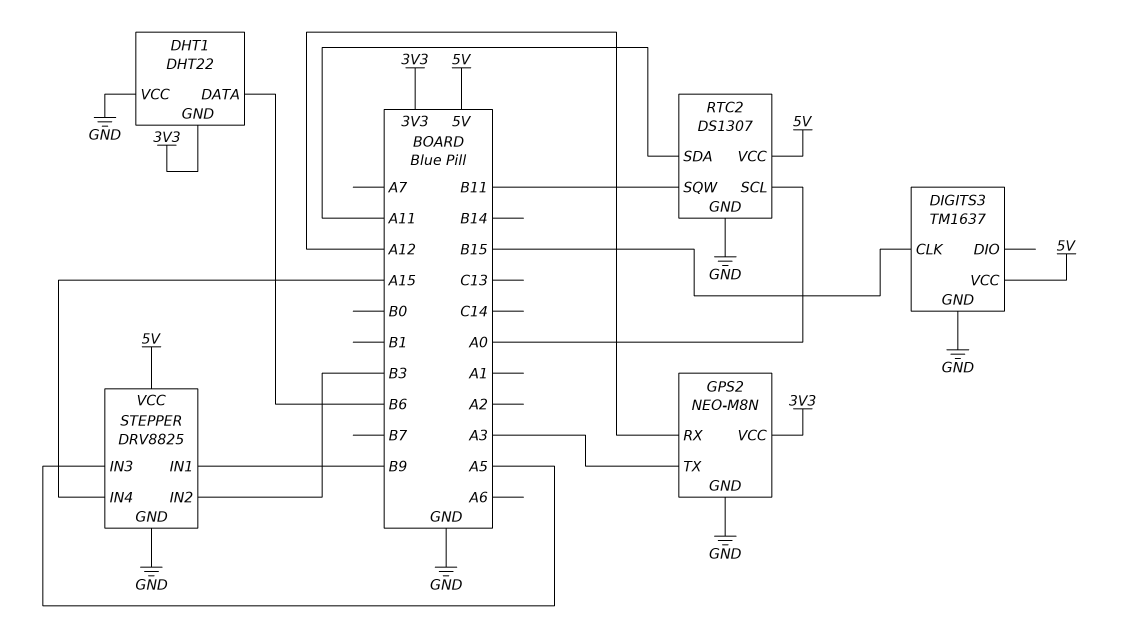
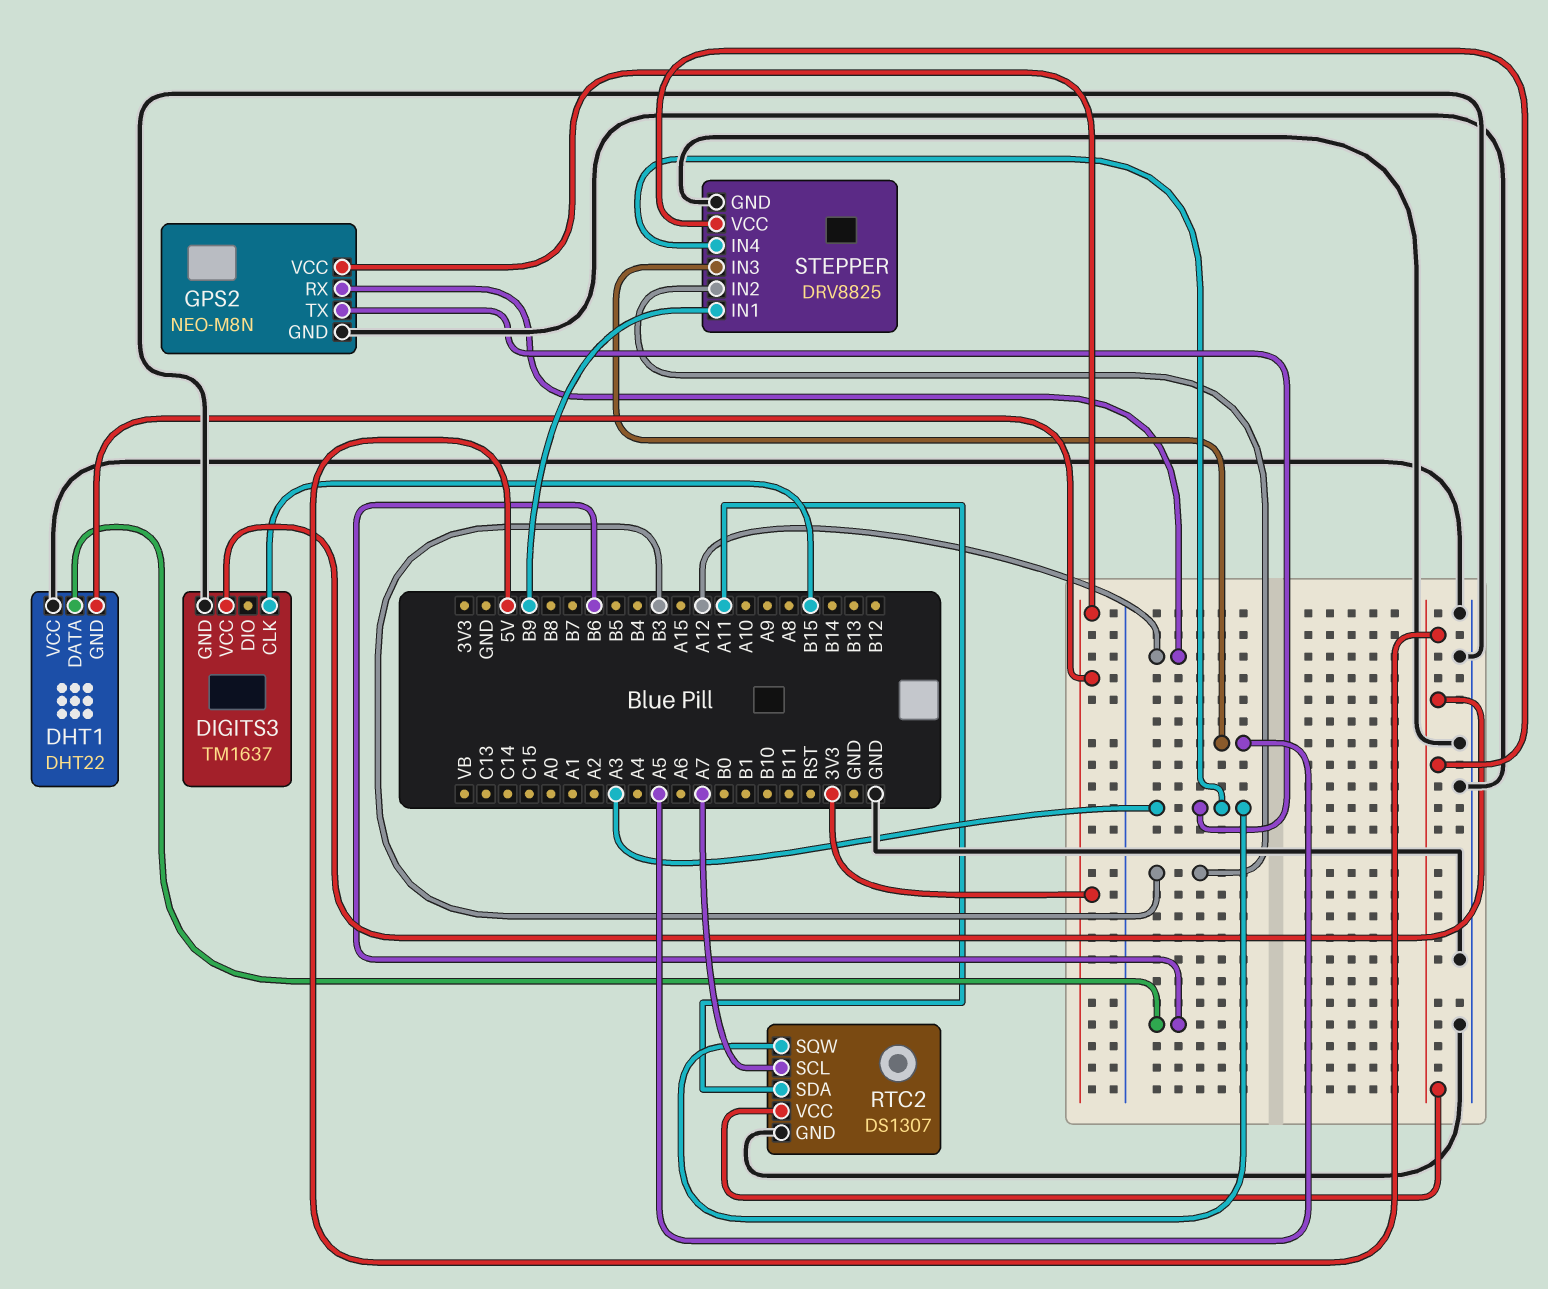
RTC2 pin SCL: A0 -> A7
RTC2 pin SQW: B11 -> A3
STEPPER pin IN4: A15 -> A3

